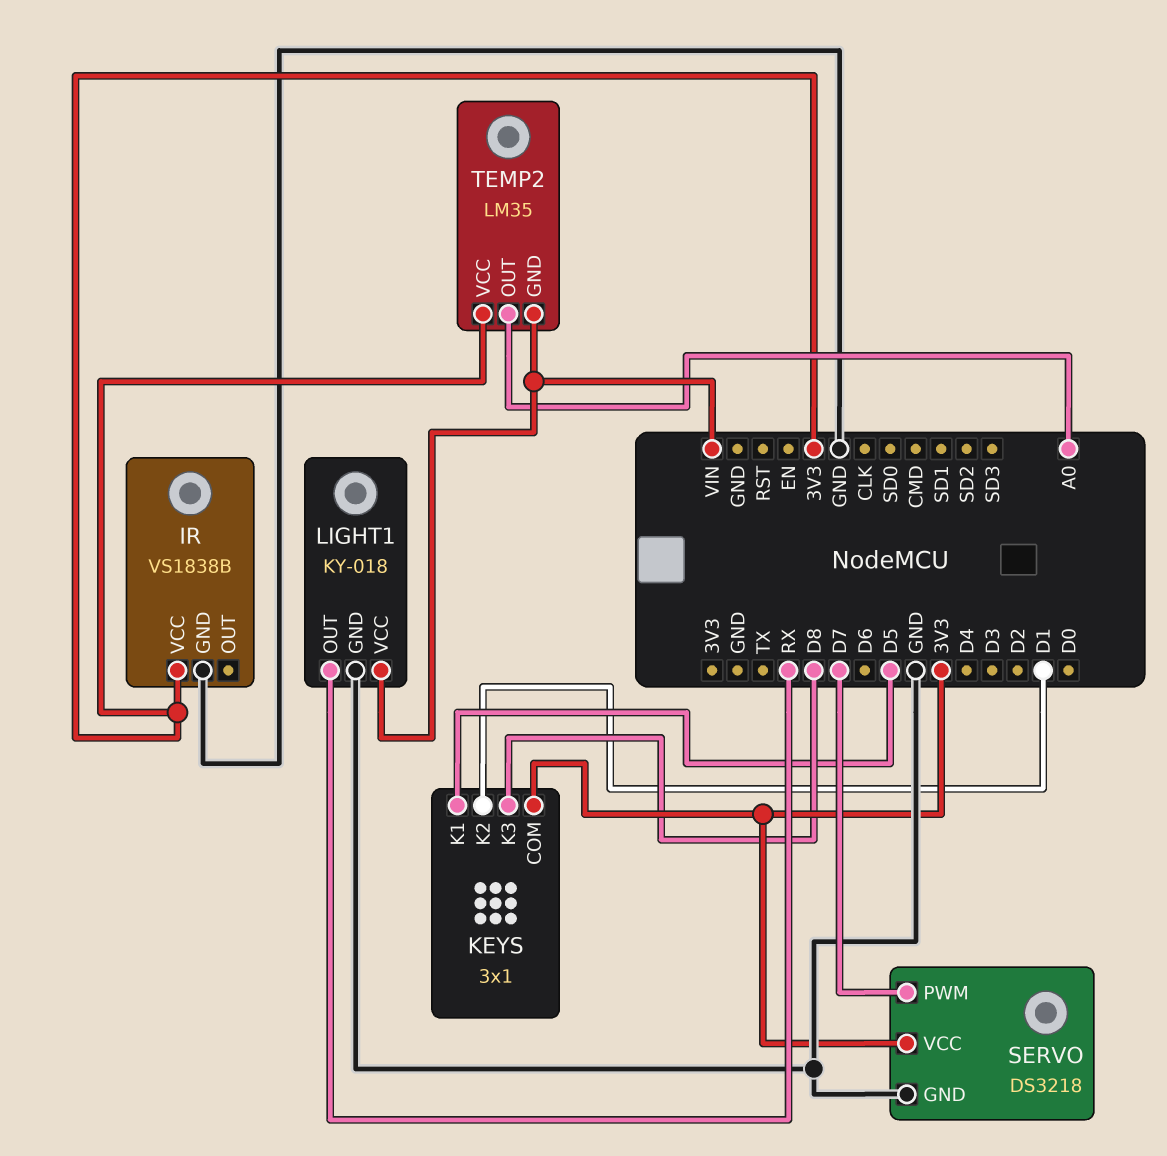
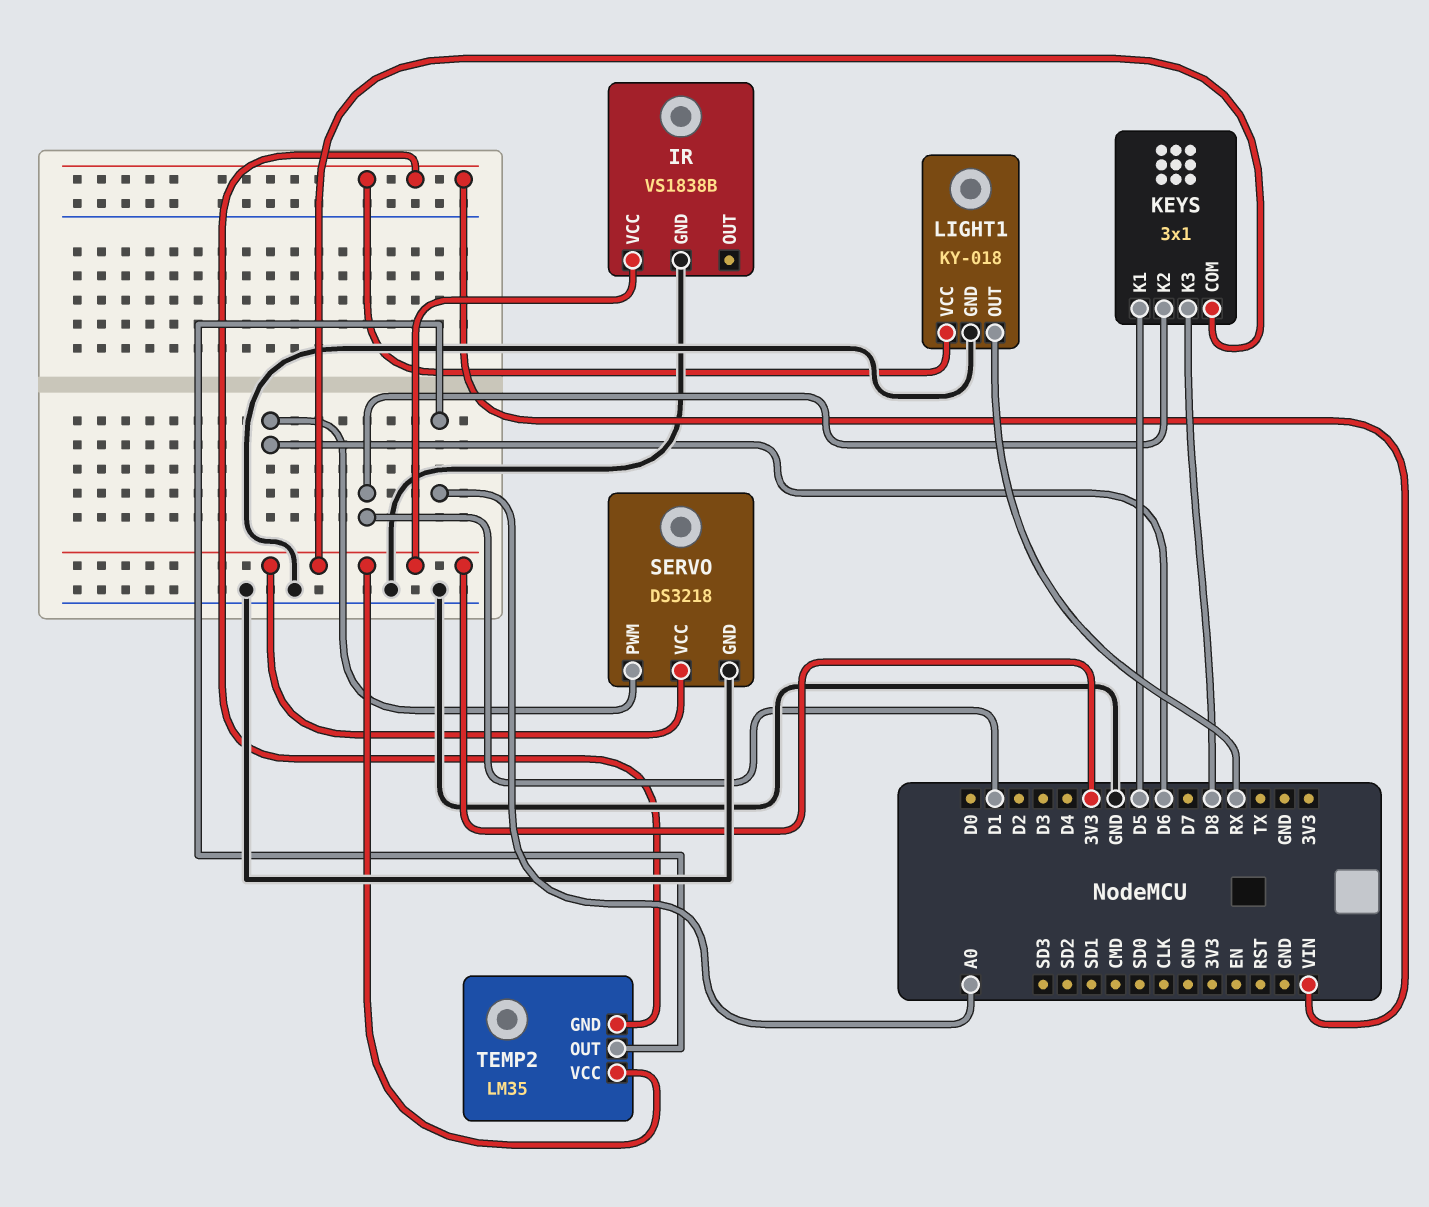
SERVO pin PWM: D7 -> D6

